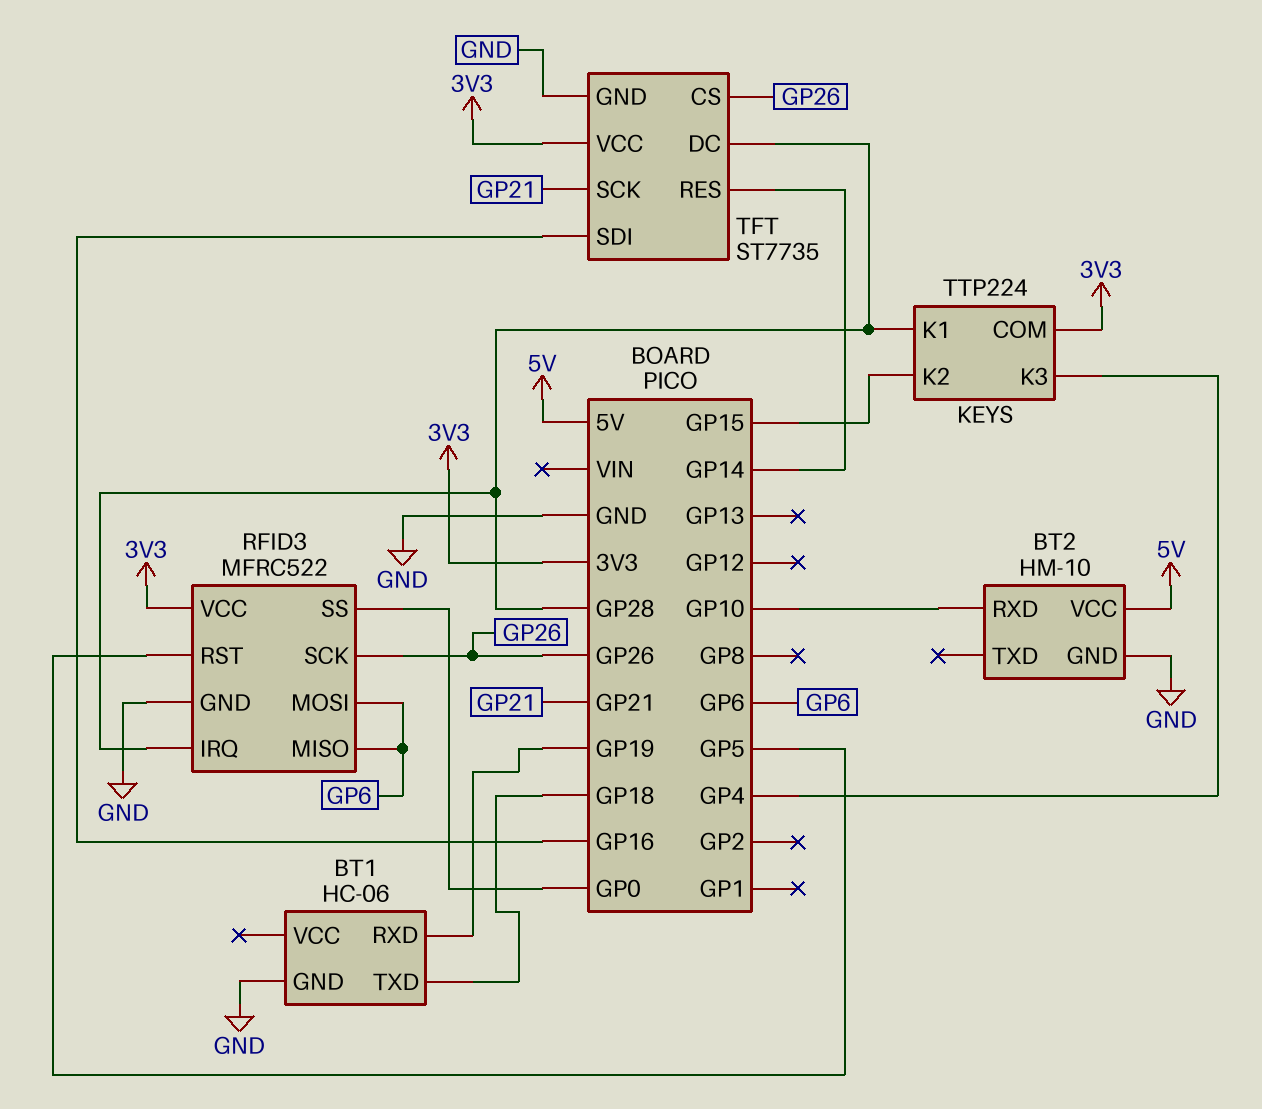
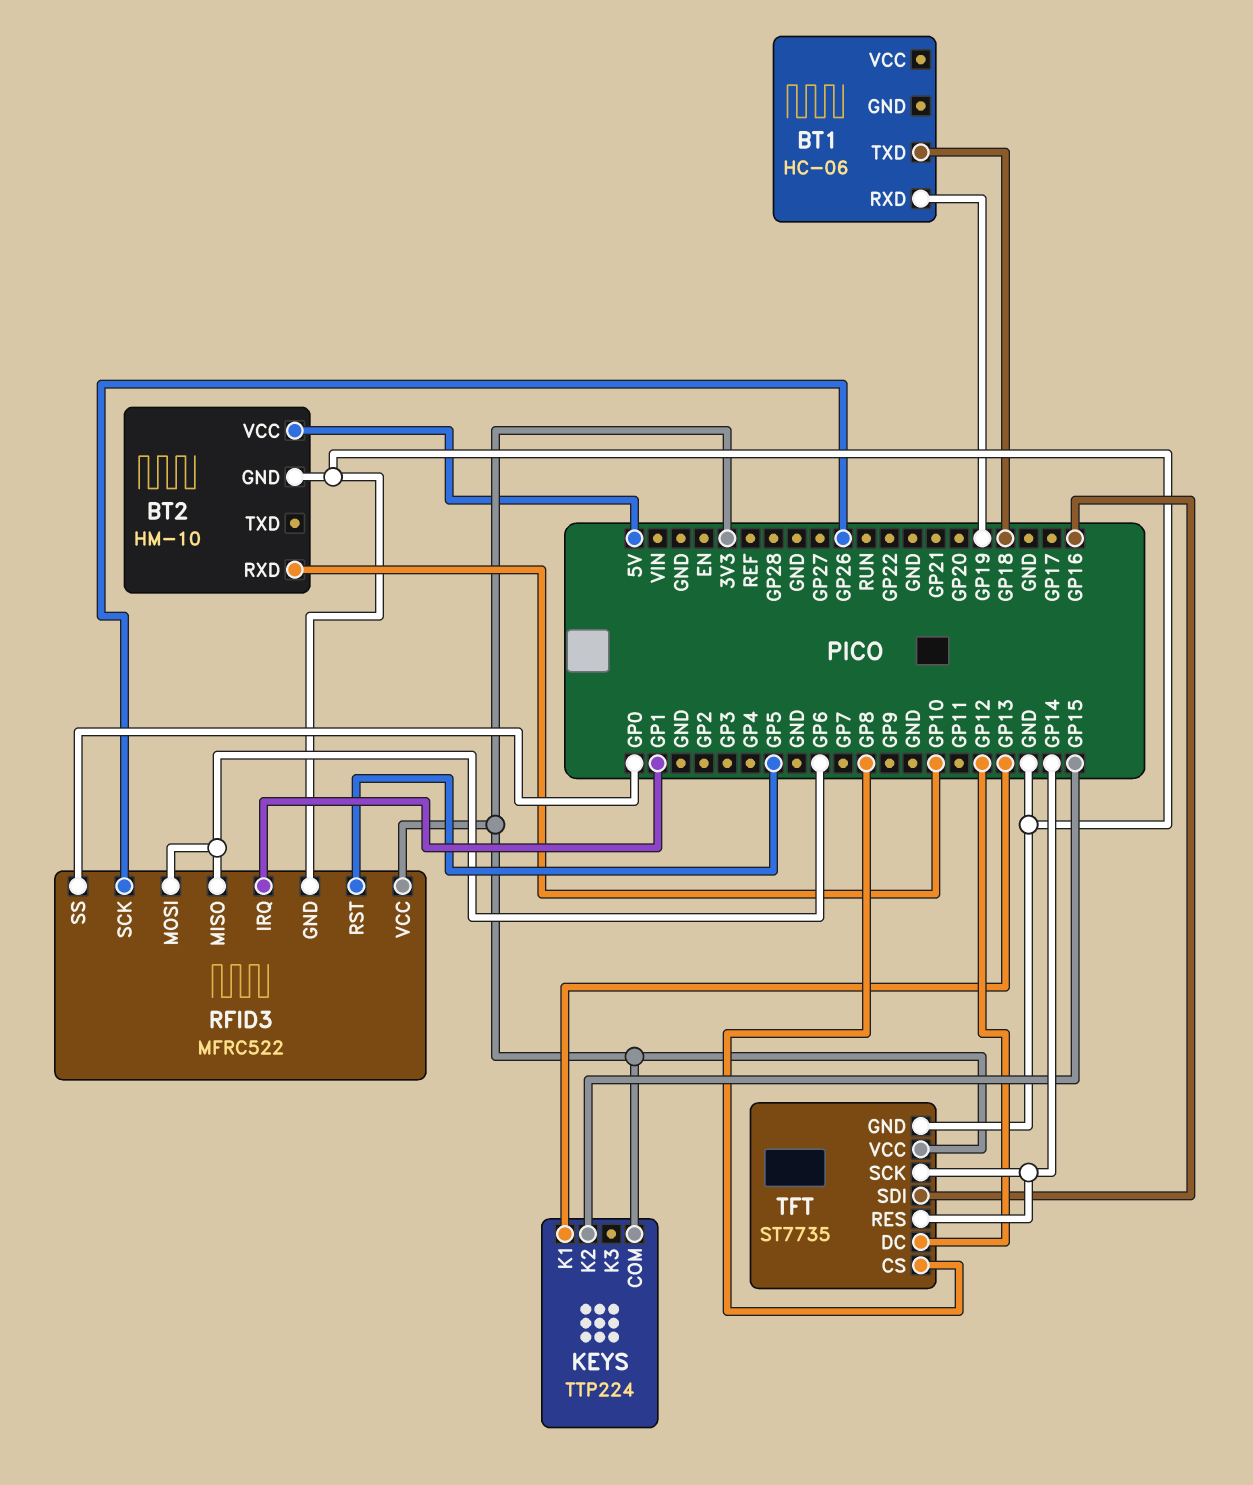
BT1 pin GND: GND -> none
KEYS pin K1: GP28 -> GP13
KEYS pin K3: GP4 -> none
RFID3 pin IRQ: GP28 -> GP1
TFT pin CS: GP26 -> GP8
TFT pin DC: GP28 -> GP12
TFT pin SCK: GP21 -> GP14

